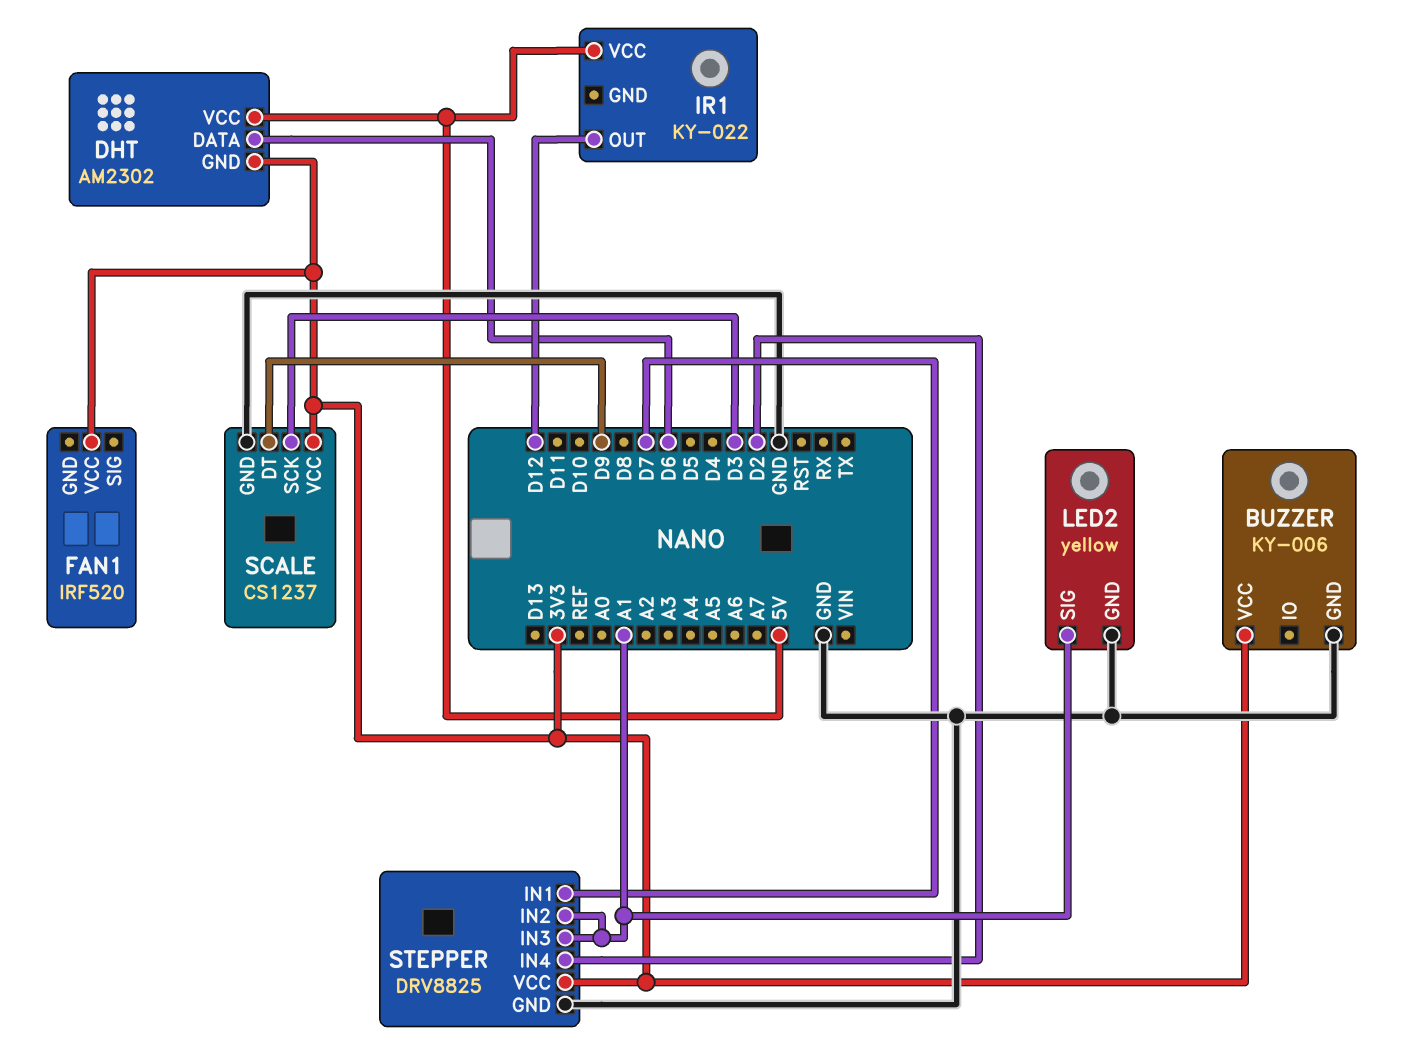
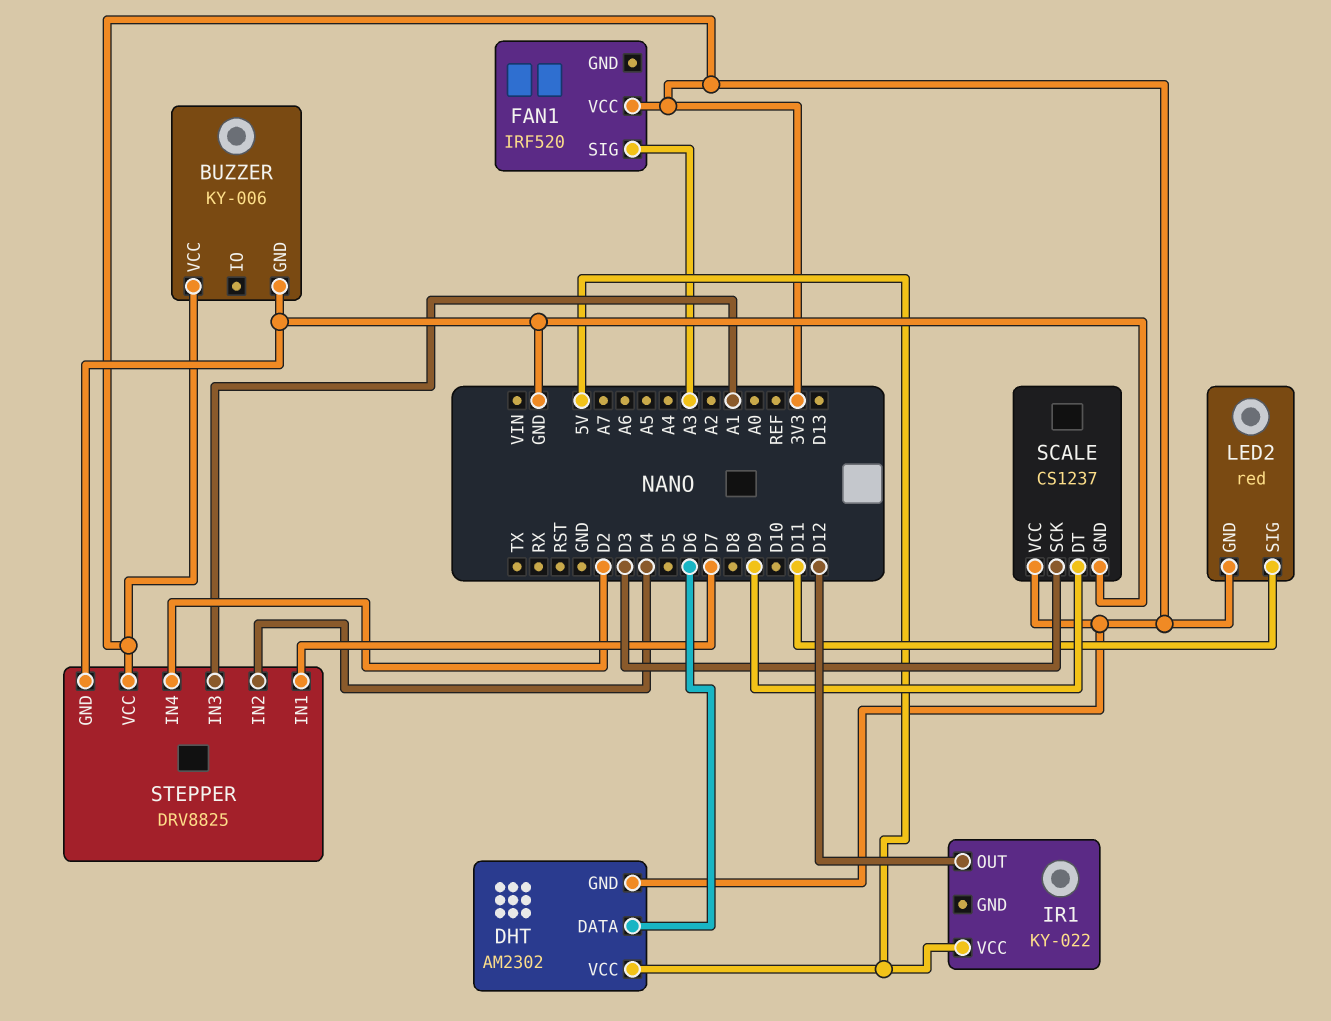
FAN1 pin SIG: none -> A3
LED2: yellow -> red
LED2 pin GND: GND -> 3V3
LED2 pin SIG: A1 -> D11
STEPPER pin IN2: A1 -> D4

